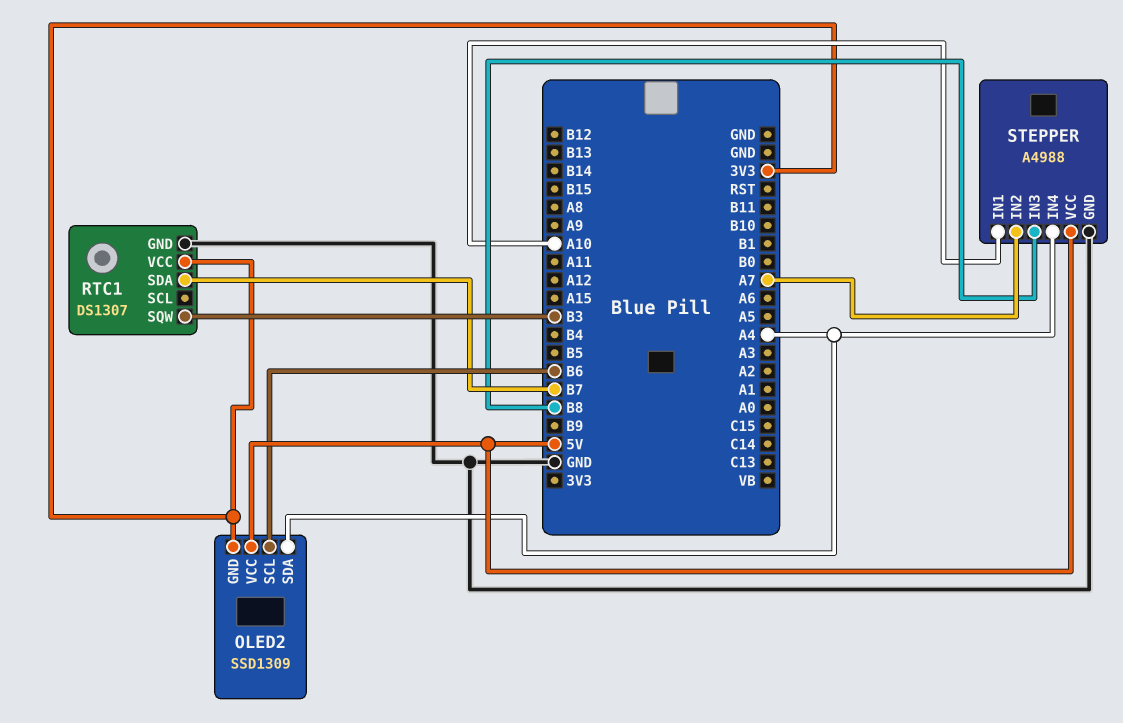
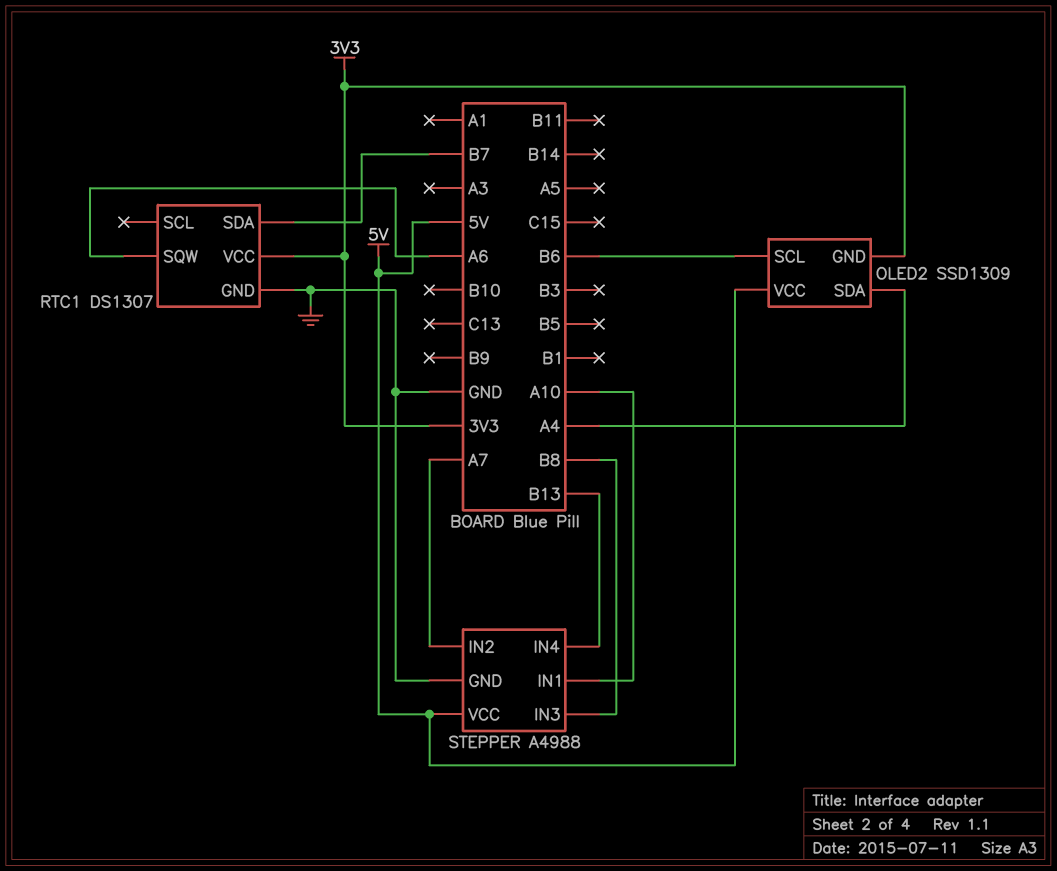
RTC1 pin SQW: B3 -> A6
STEPPER pin IN4: A4 -> B13

